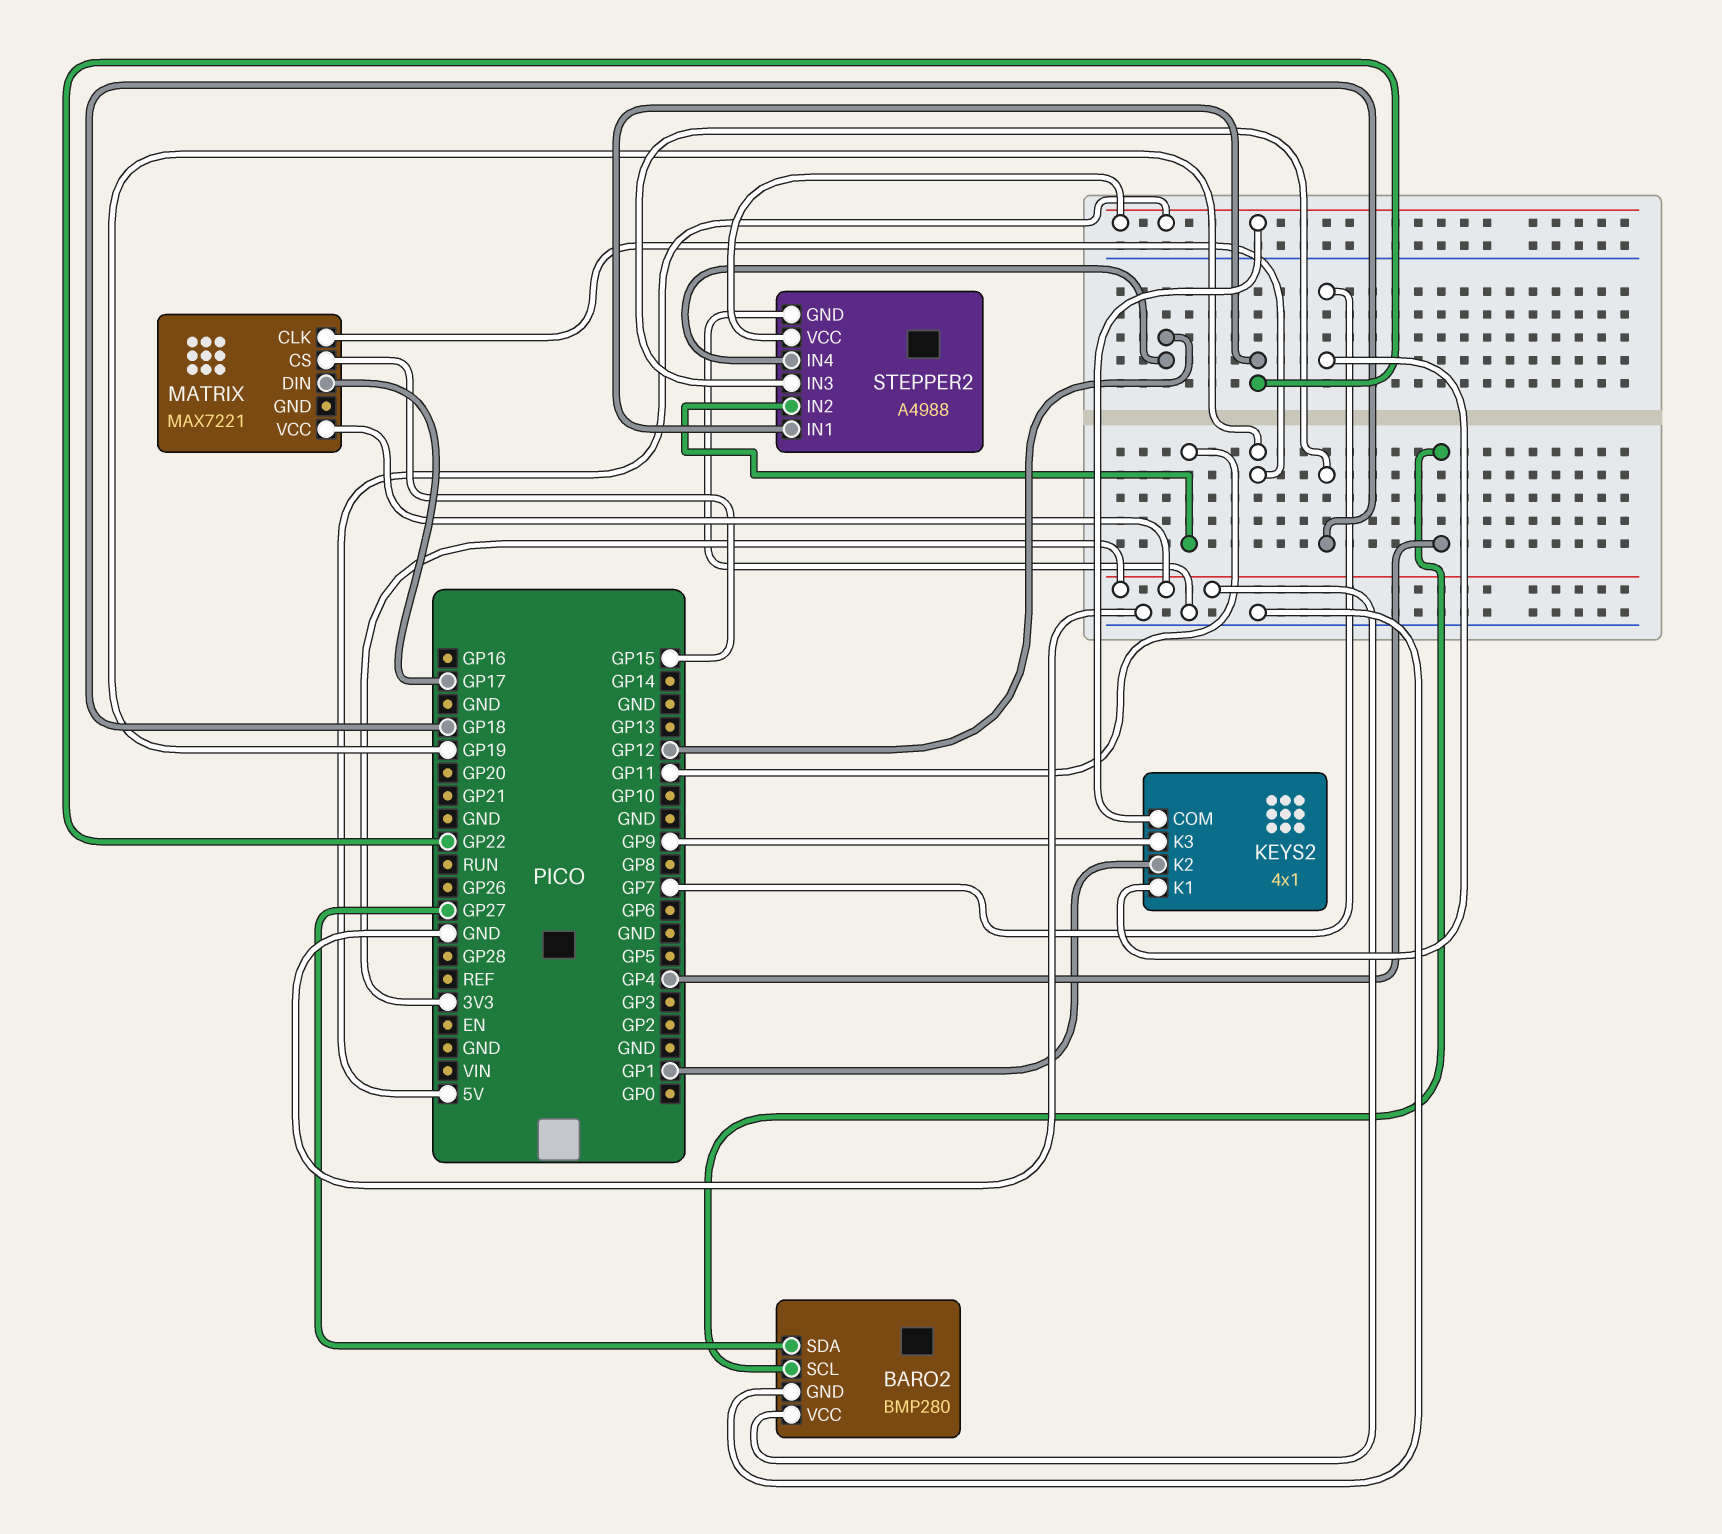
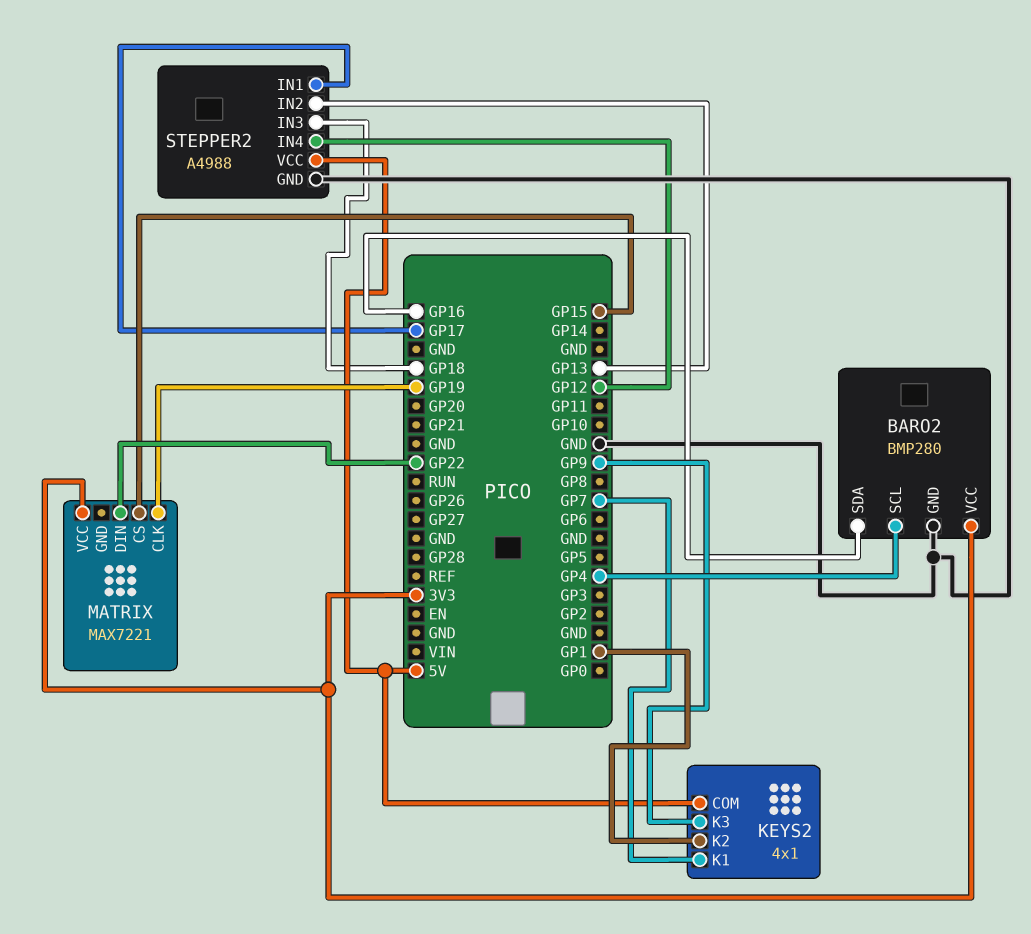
BARO2 pin SDA: GP27 -> GP16
MATRIX pin DIN: GP17 -> GP22
STEPPER2 pin IN1: GP22 -> GP17
STEPPER2 pin IN2: GP11 -> GP13

